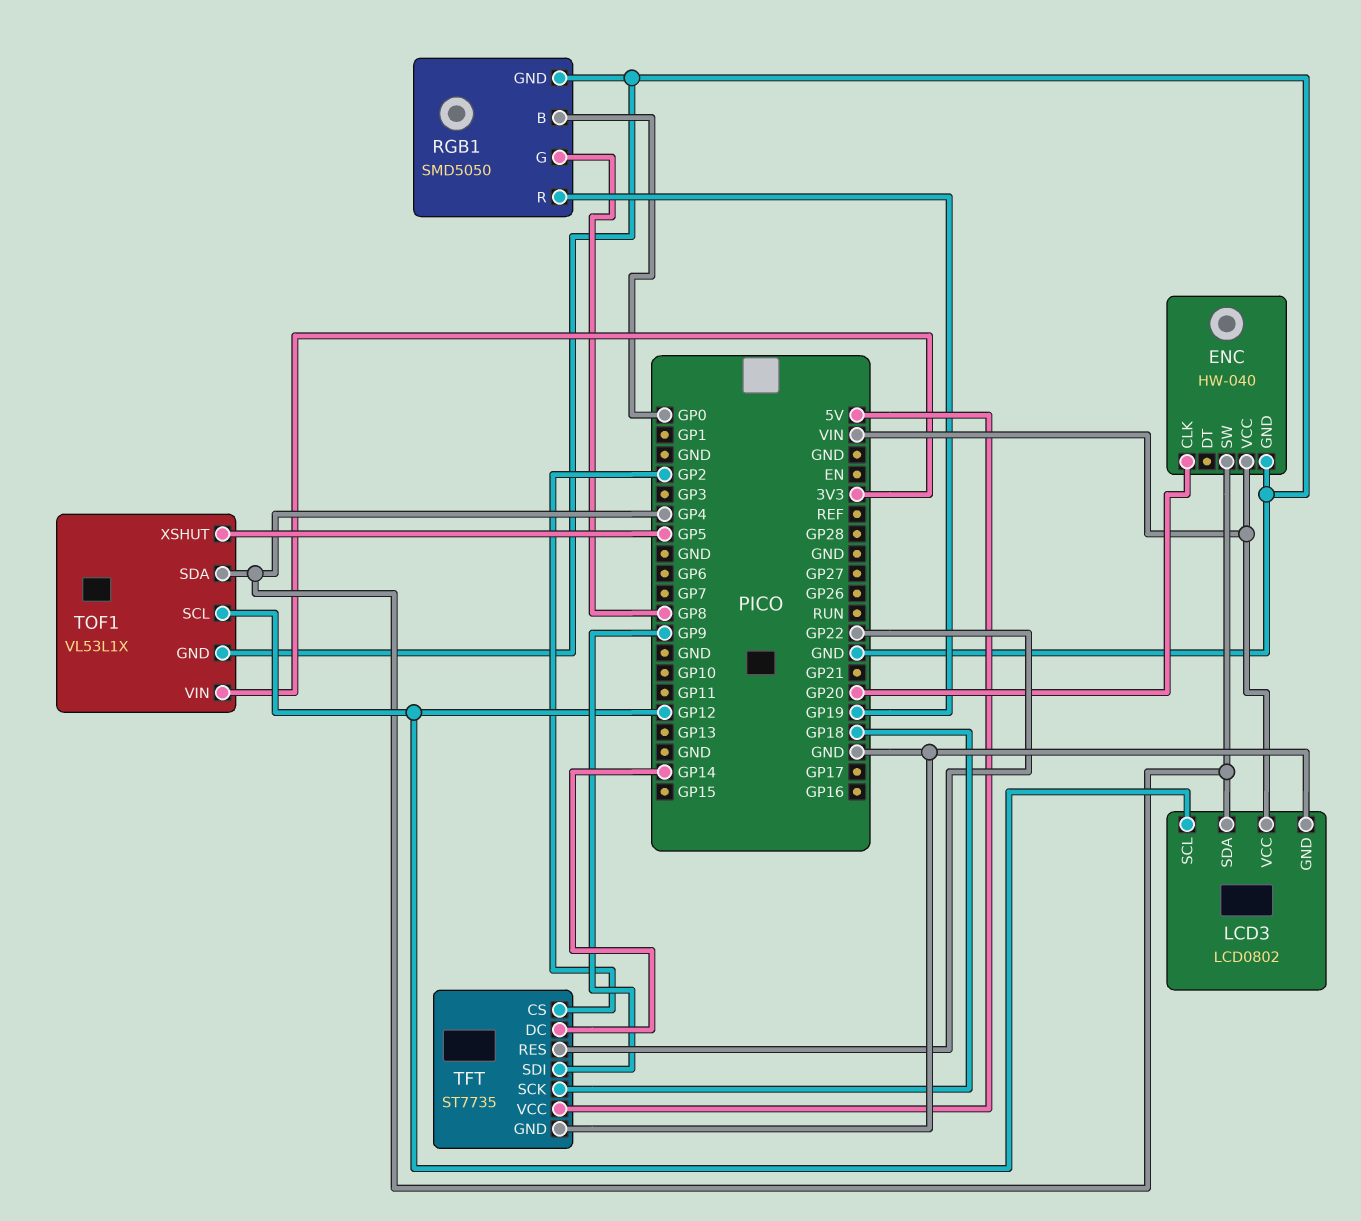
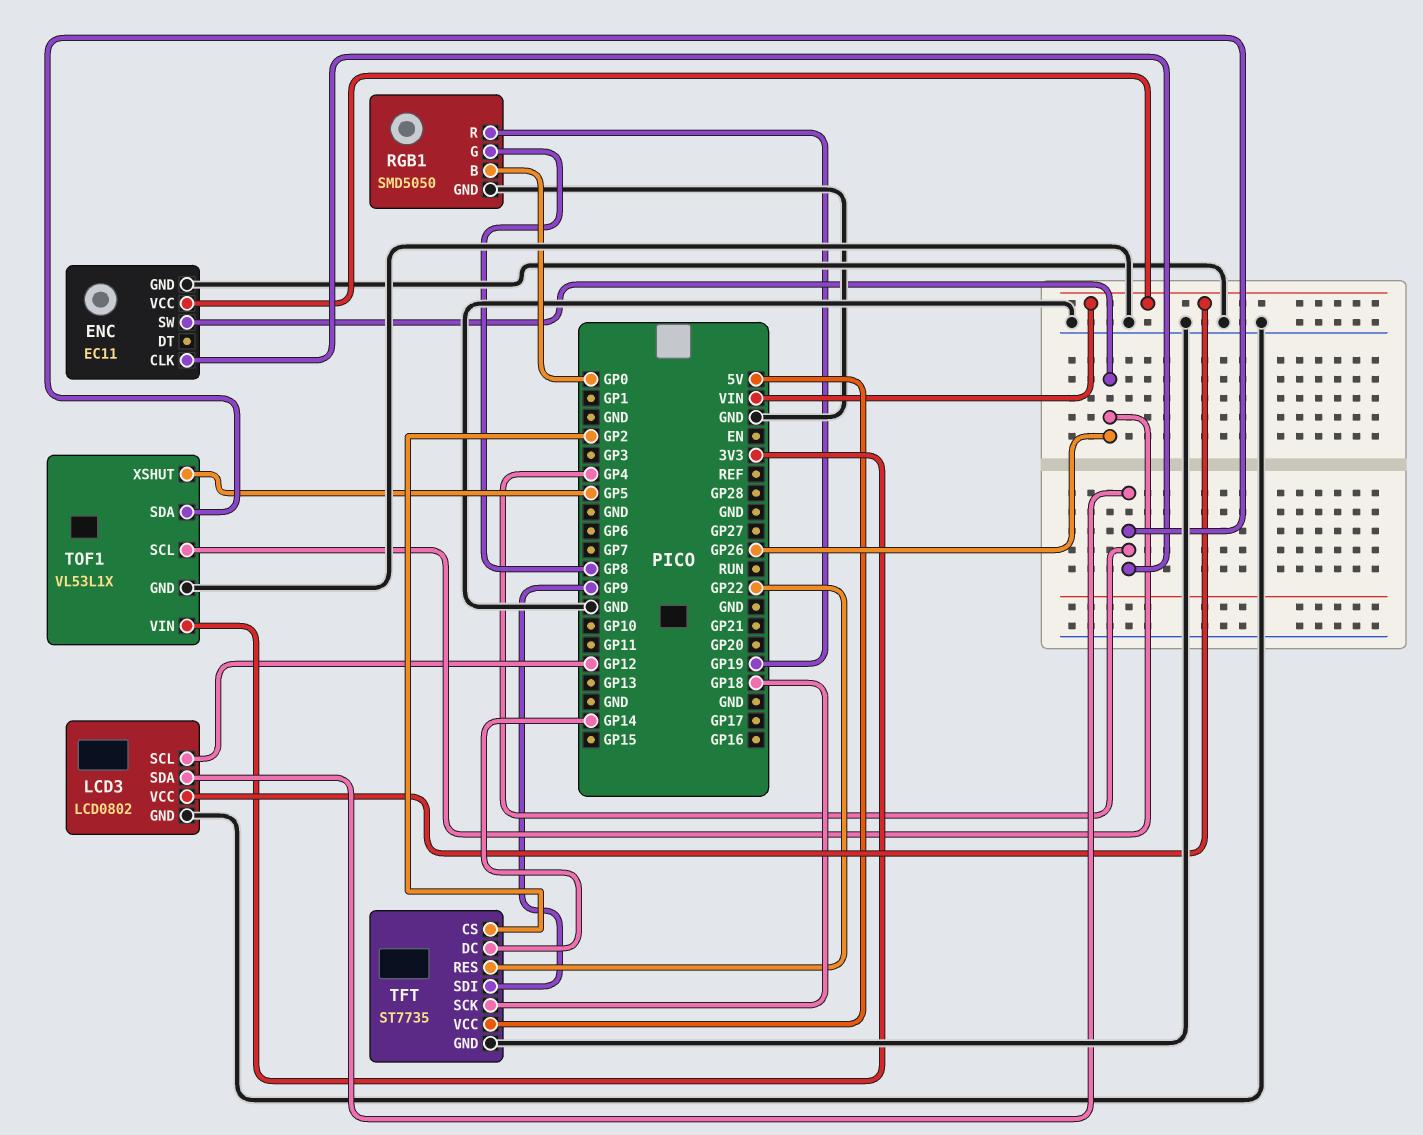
ENC: HW-040 -> EC11
ENC pin CLK: GP20 -> GP4
ENC pin SW: GP4 -> GP26
TOF1 pin SCL: GP12 -> GP26

